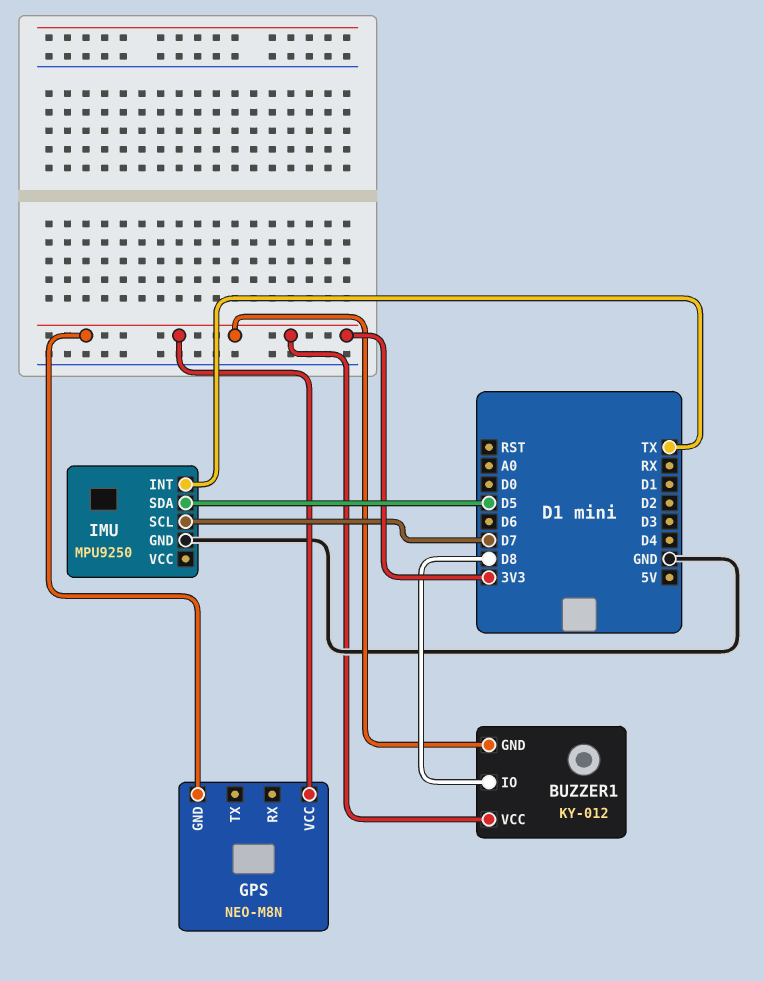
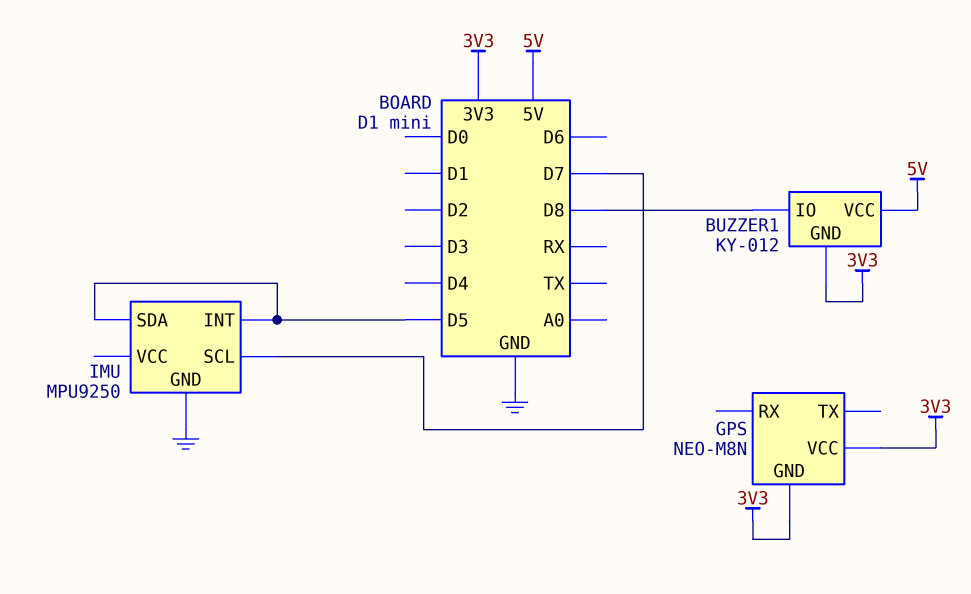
BUZZER1 pin VCC: 3V3 -> 5V
IMU pin INT: TX -> D5

